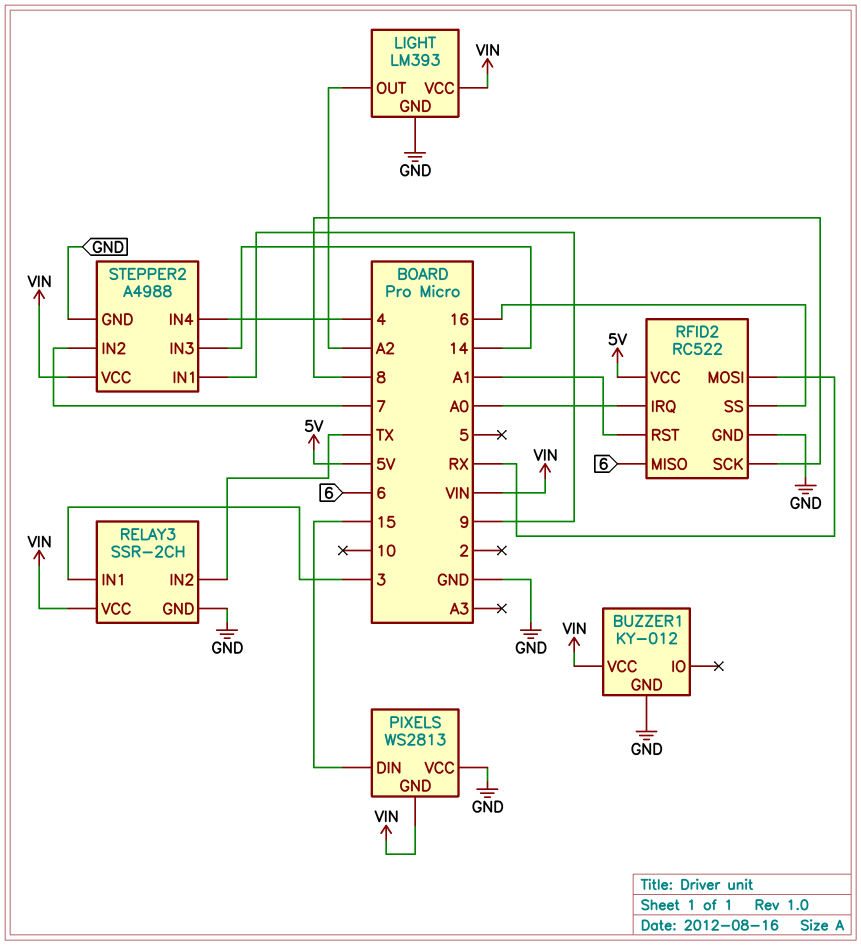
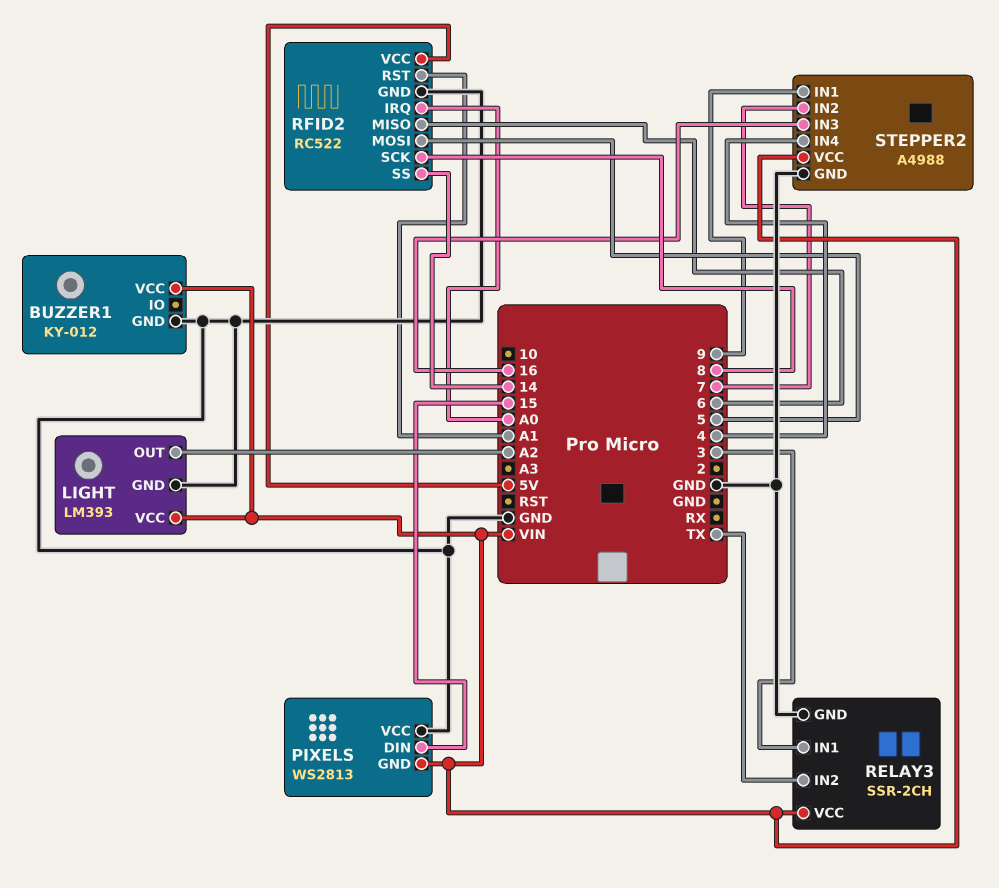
RFID2 pin MOSI: RX -> 5
RFID2 pin SS: 16 -> 14
STEPPER2 pin IN3: 14 -> 16

